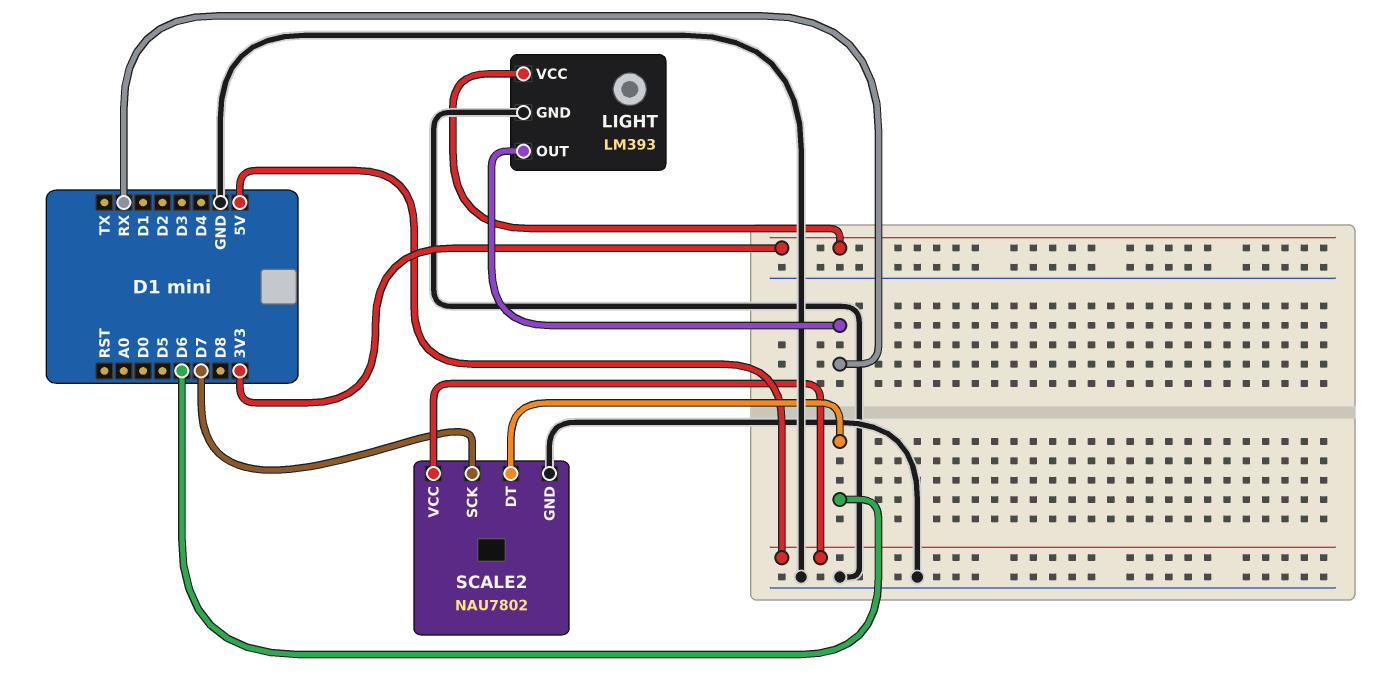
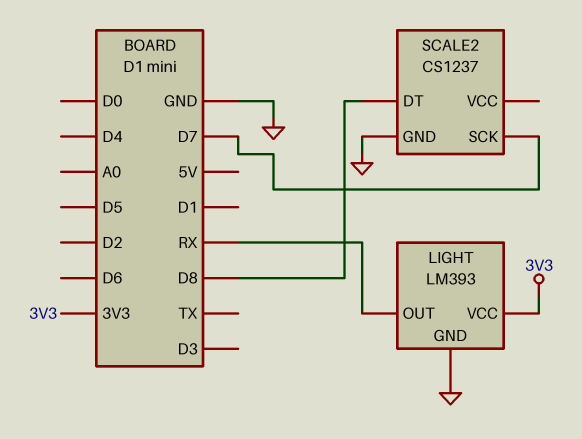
SCALE2: NAU7802 -> CS1237
SCALE2 pin DT: D6 -> D8
SCALE2 pin VCC: 5V -> none

